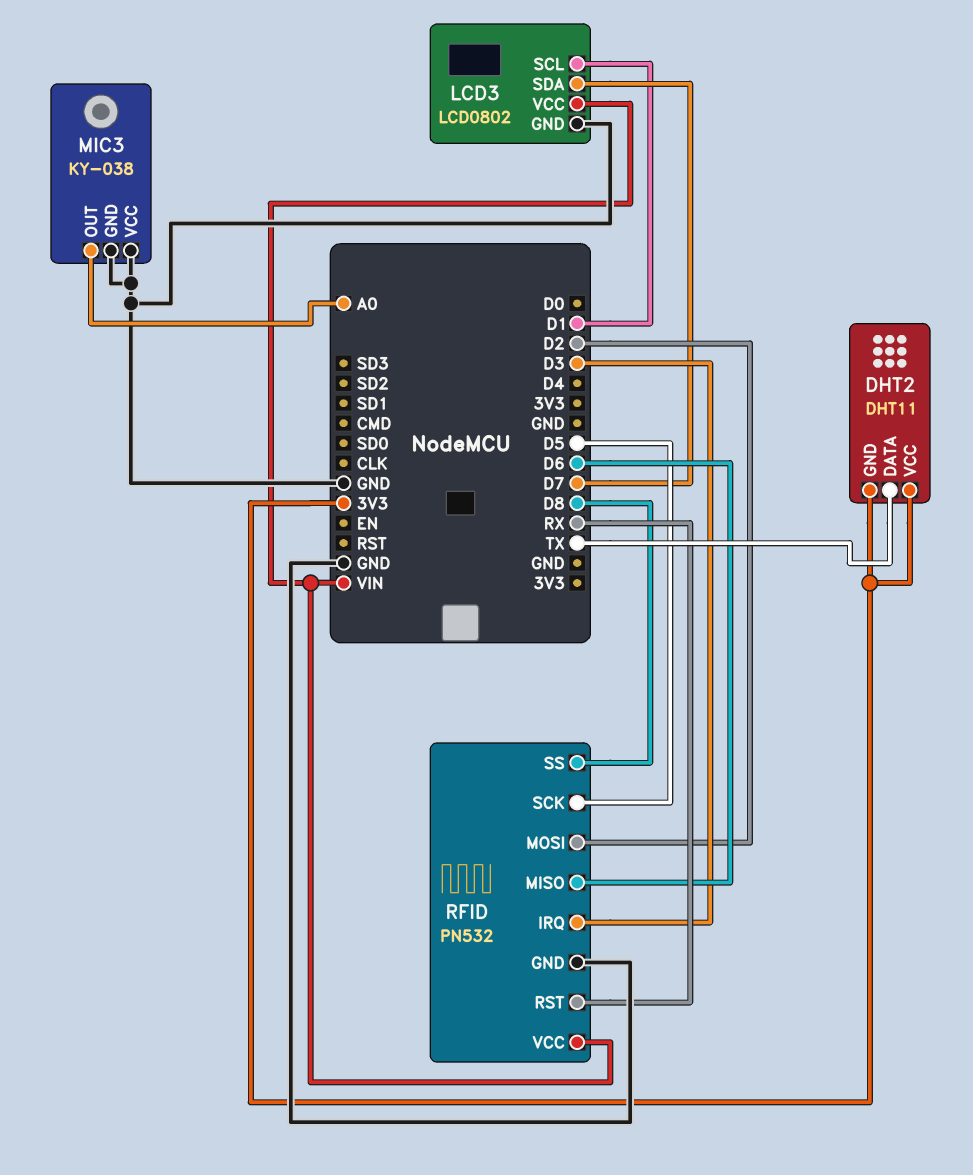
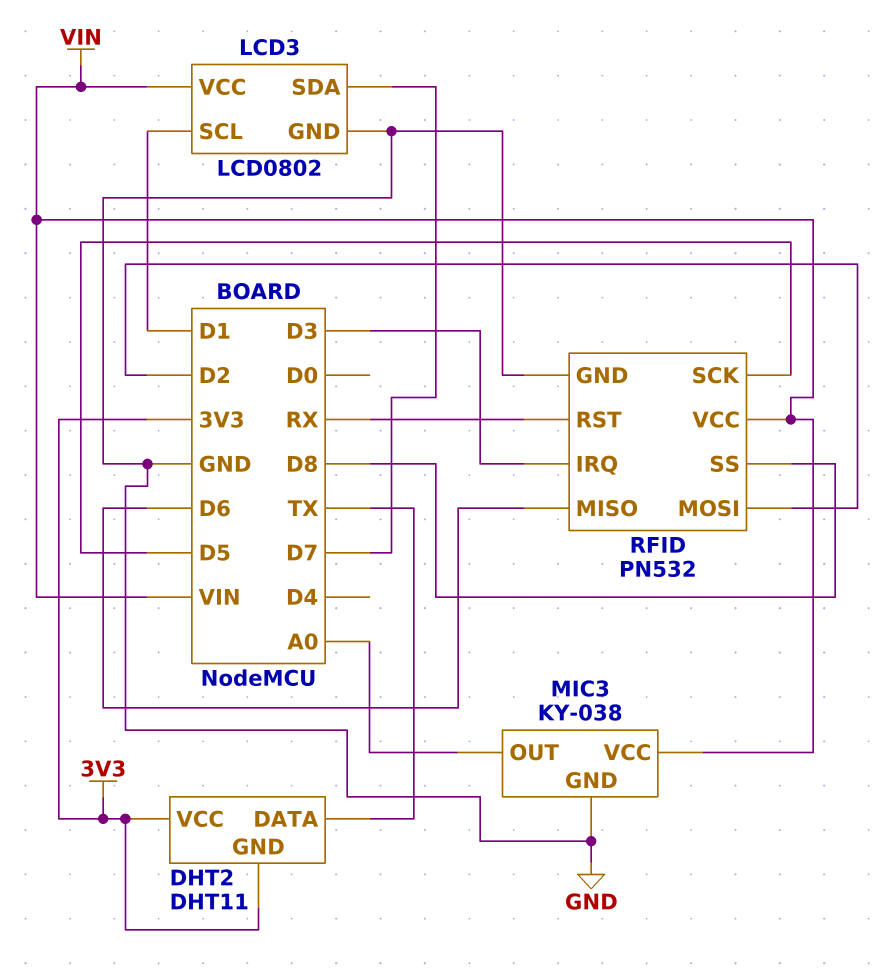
MIC3 pin VCC: GND -> VIN

